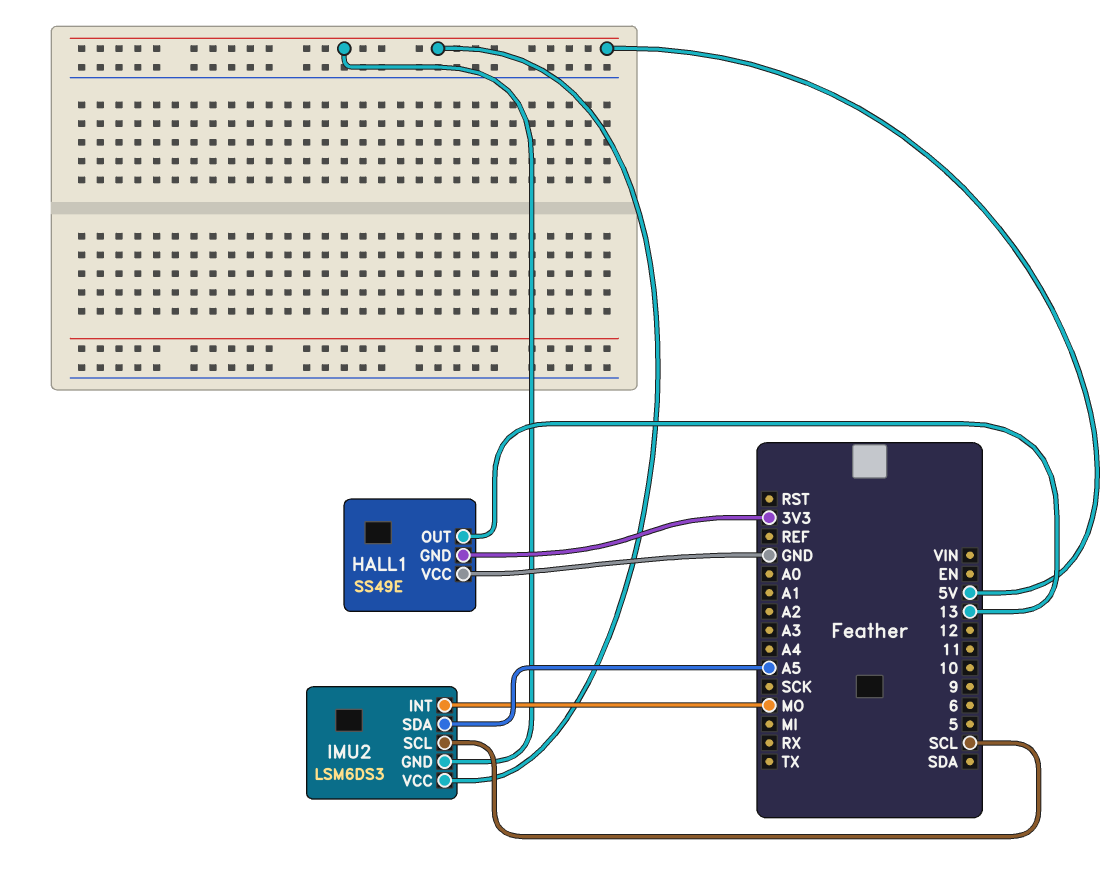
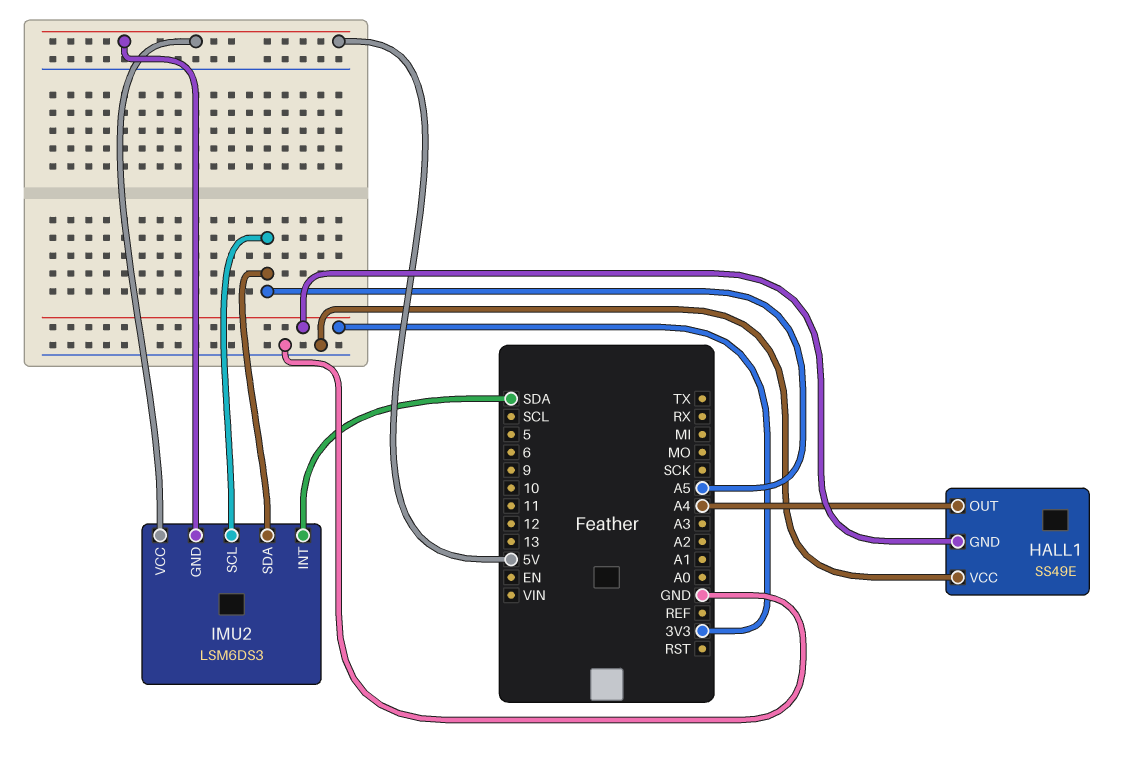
HALL1 pin OUT: 13 -> A4
IMU2 pin INT: MO -> SDA
IMU2 pin SCL: SCL -> A5

